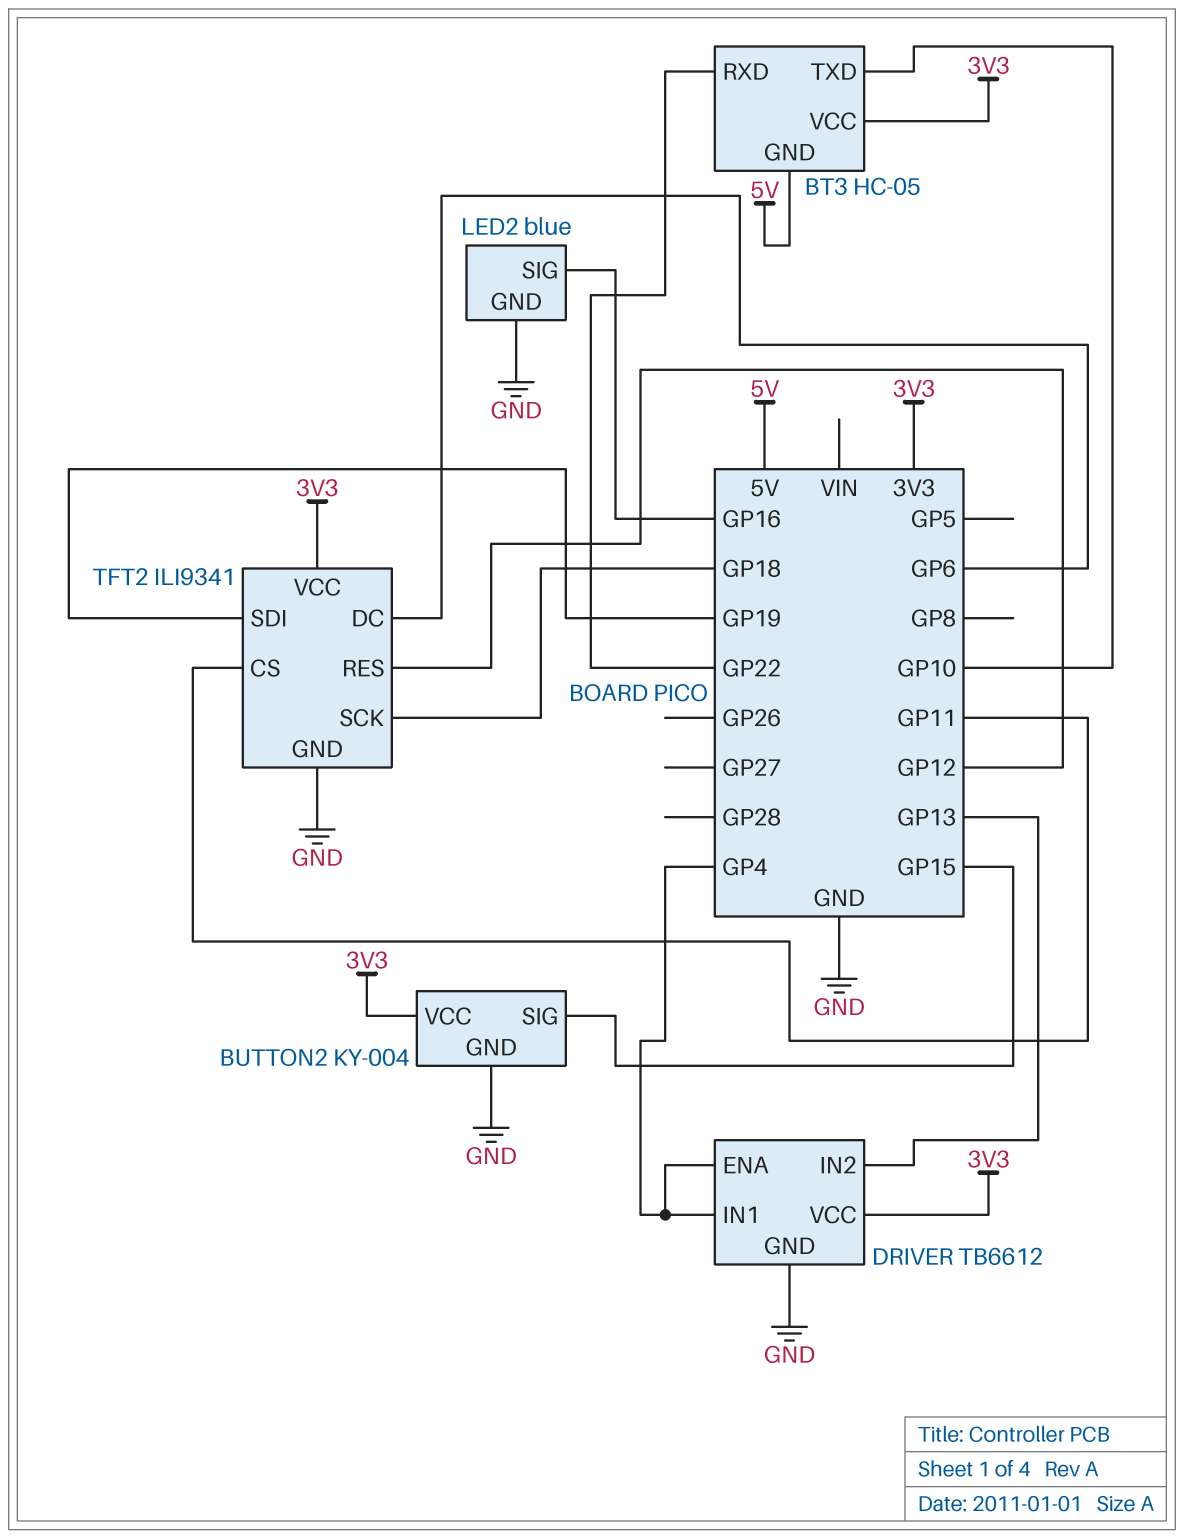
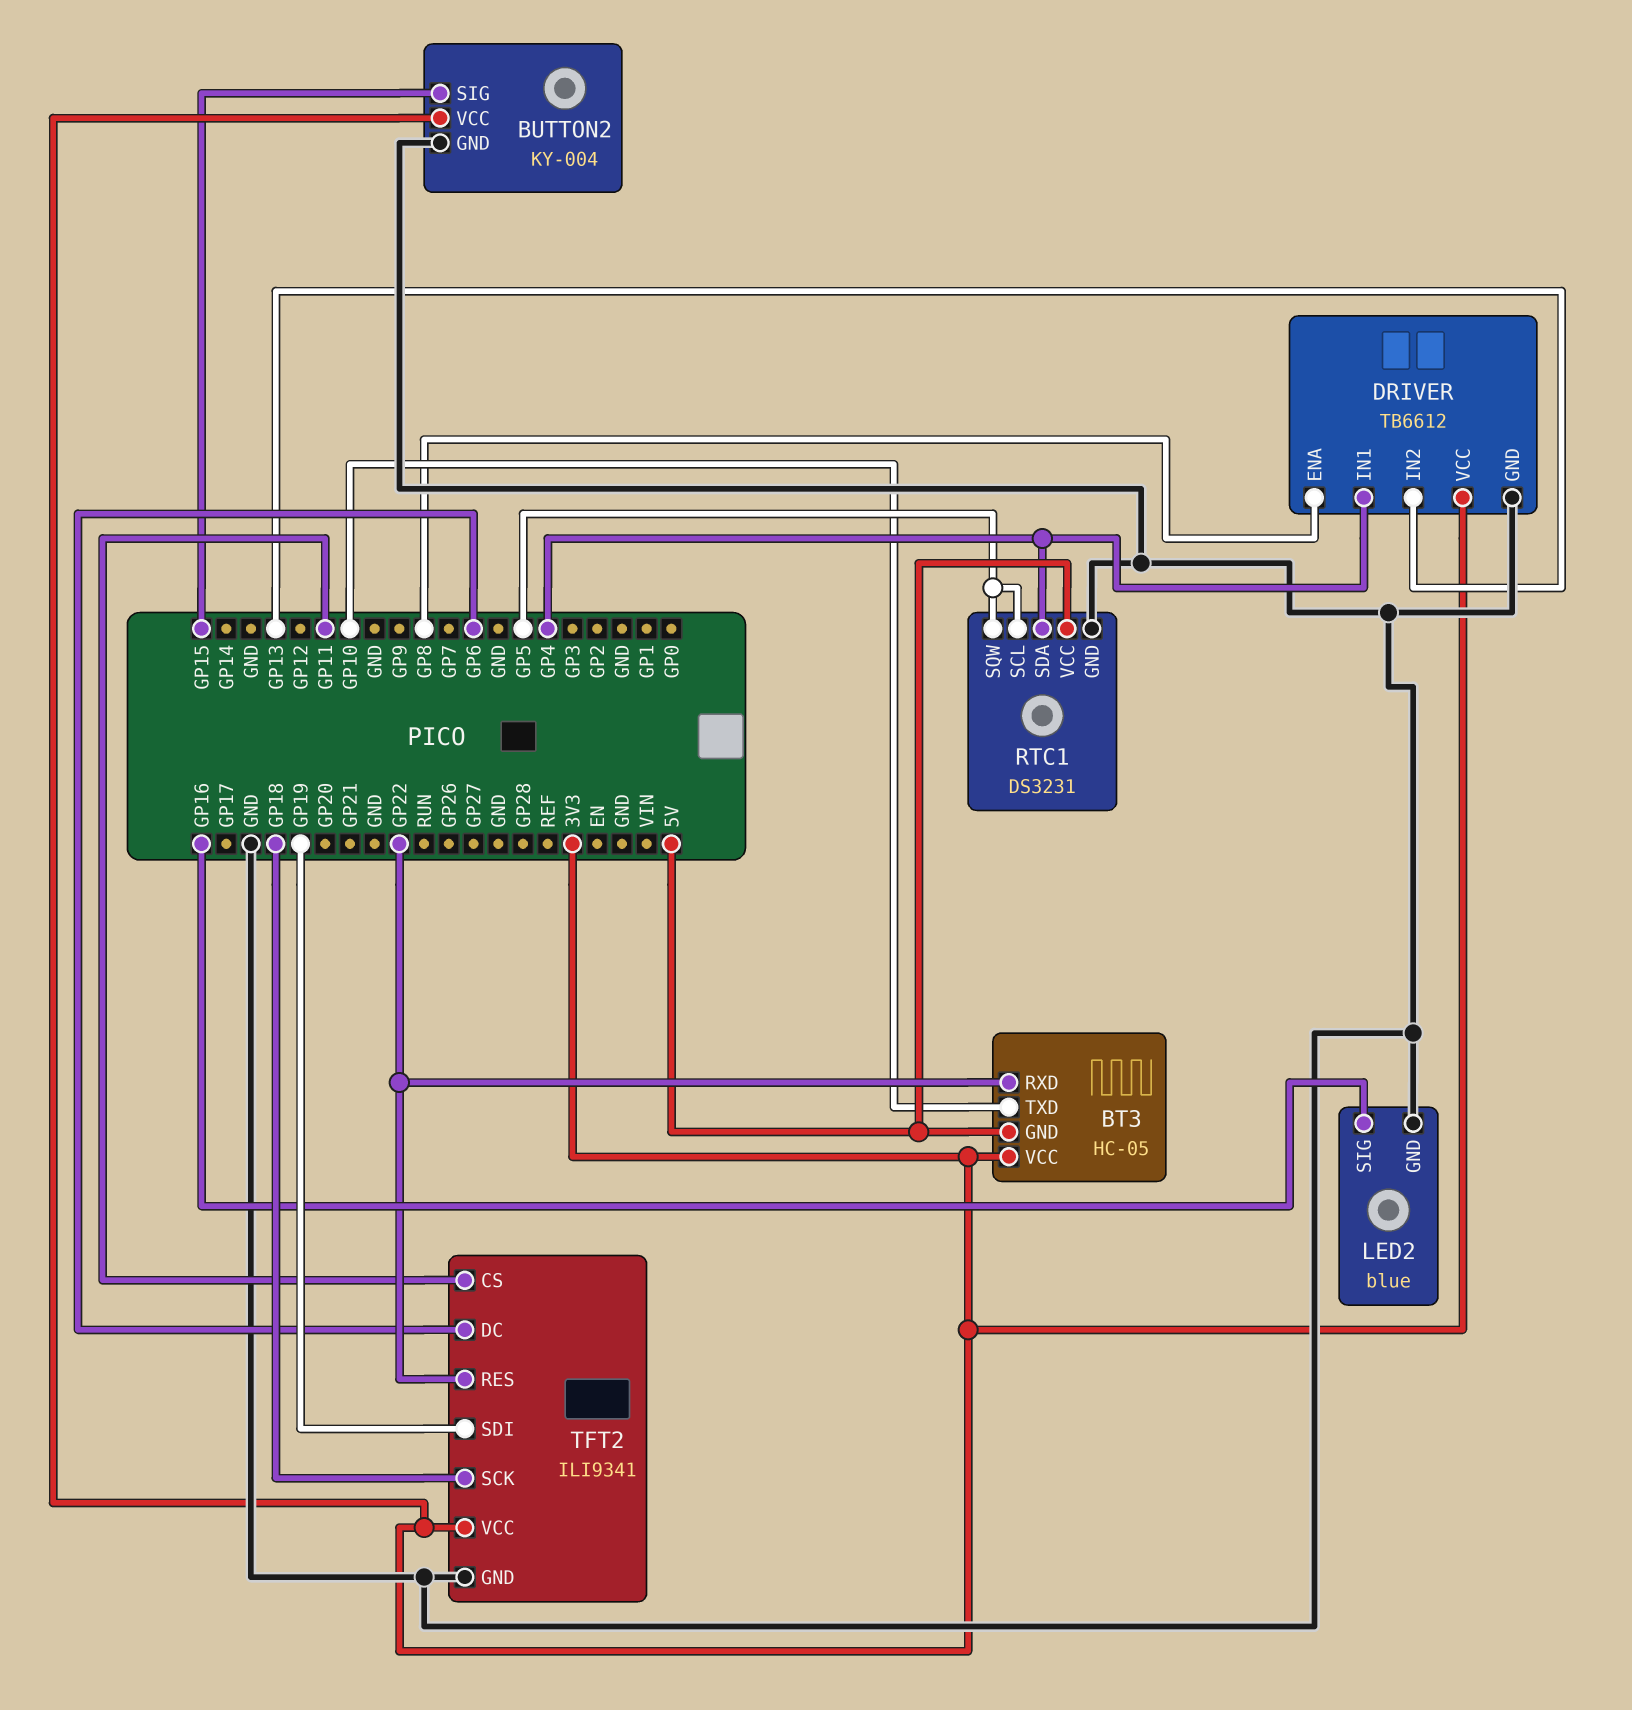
DRIVER pin ENA: GP4 -> GP8
RTC1: none -> DS3231
RTC1 pin GND: none -> GND
RTC1 pin SCL: none -> GP5
RTC1 pin SDA: none -> GP4
RTC1 pin SQW: none -> GP5
RTC1 pin VCC: none -> 5V
TFT2 pin RES: GP12 -> GP22

